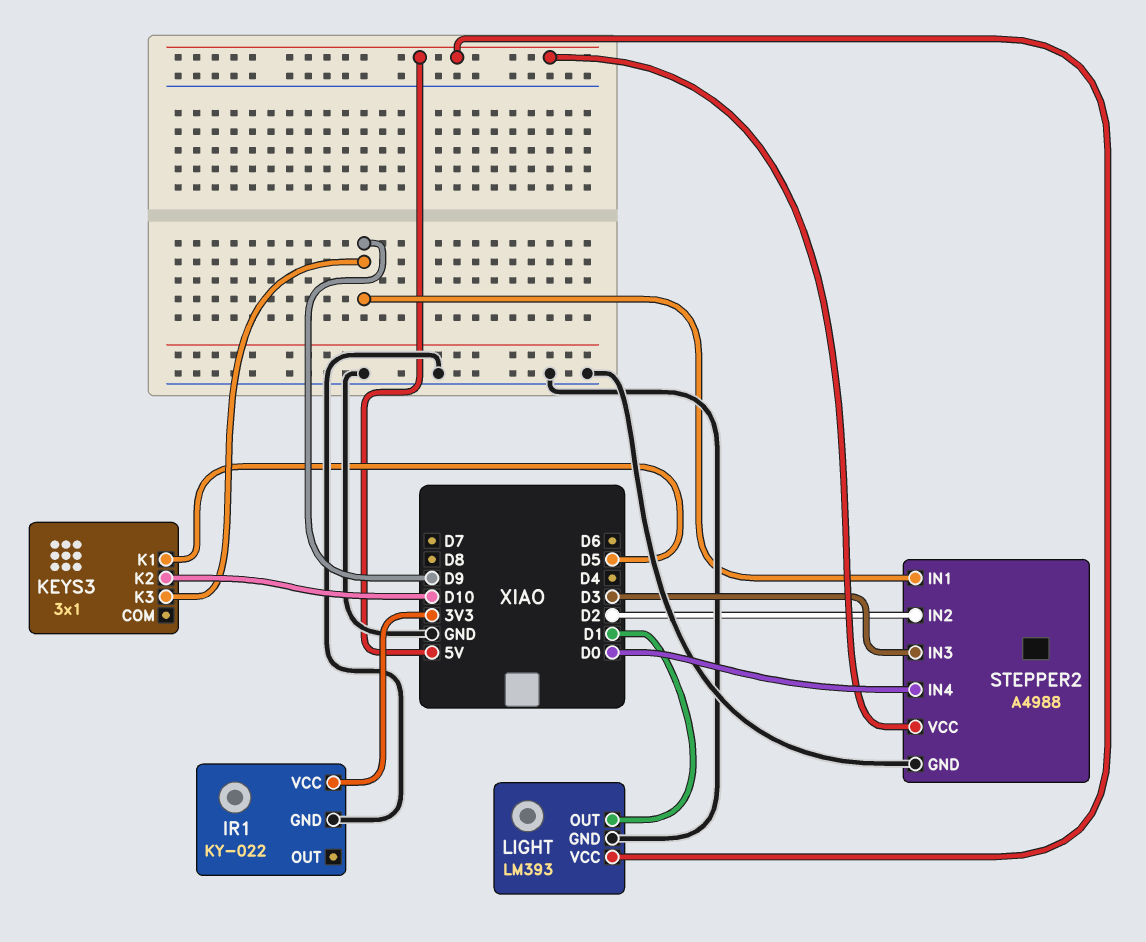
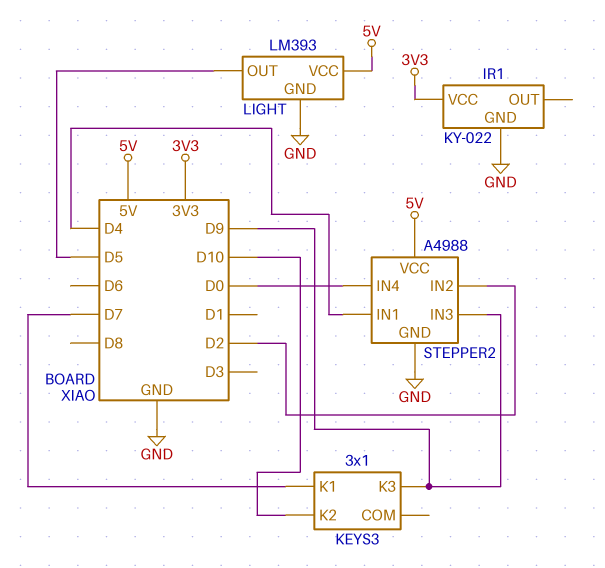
KEYS3 pin K1: D5 -> D7
LIGHT pin OUT: D1 -> D5
STEPPER2 pin IN1: D9 -> D4
STEPPER2 pin IN3: D3 -> D9

